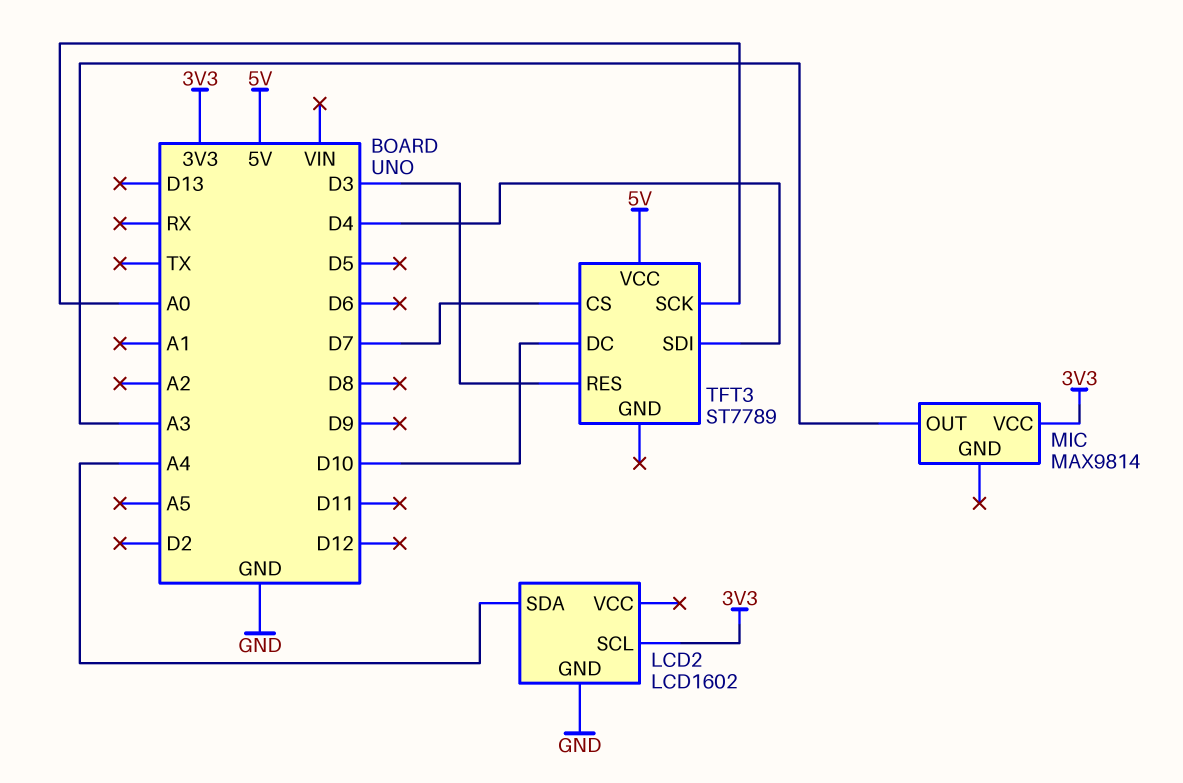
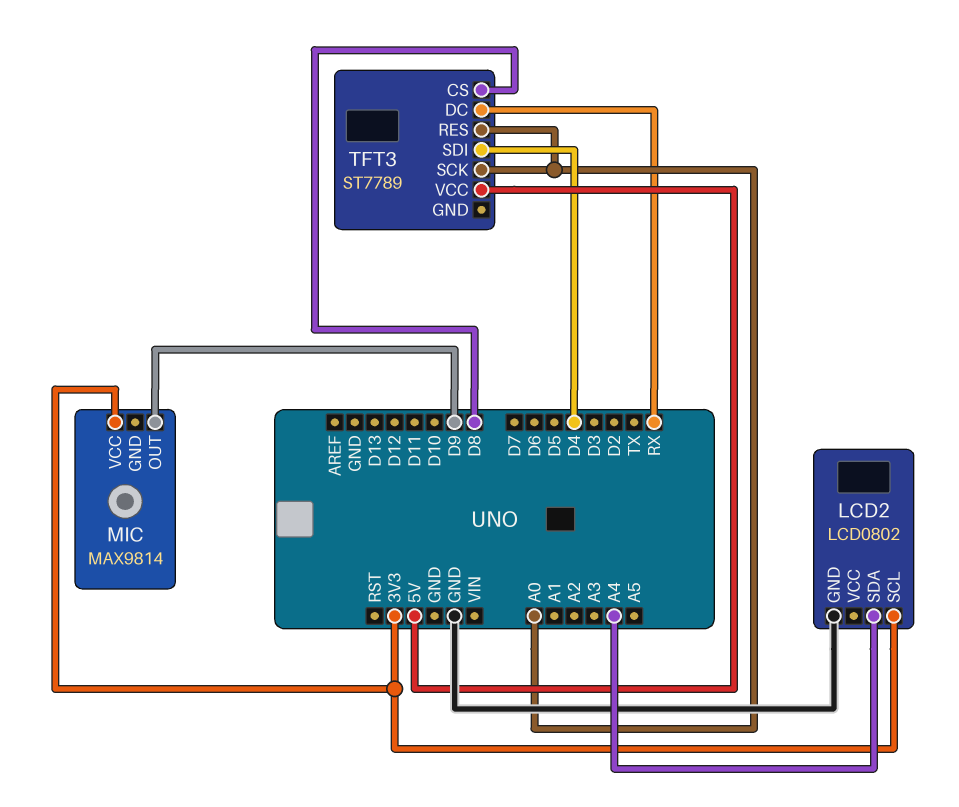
LCD2: LCD1602 -> LCD0802
MIC pin OUT: A3 -> D9
TFT3 pin CS: D7 -> D8
TFT3 pin DC: D10 -> RX
TFT3 pin RES: D3 -> A0

